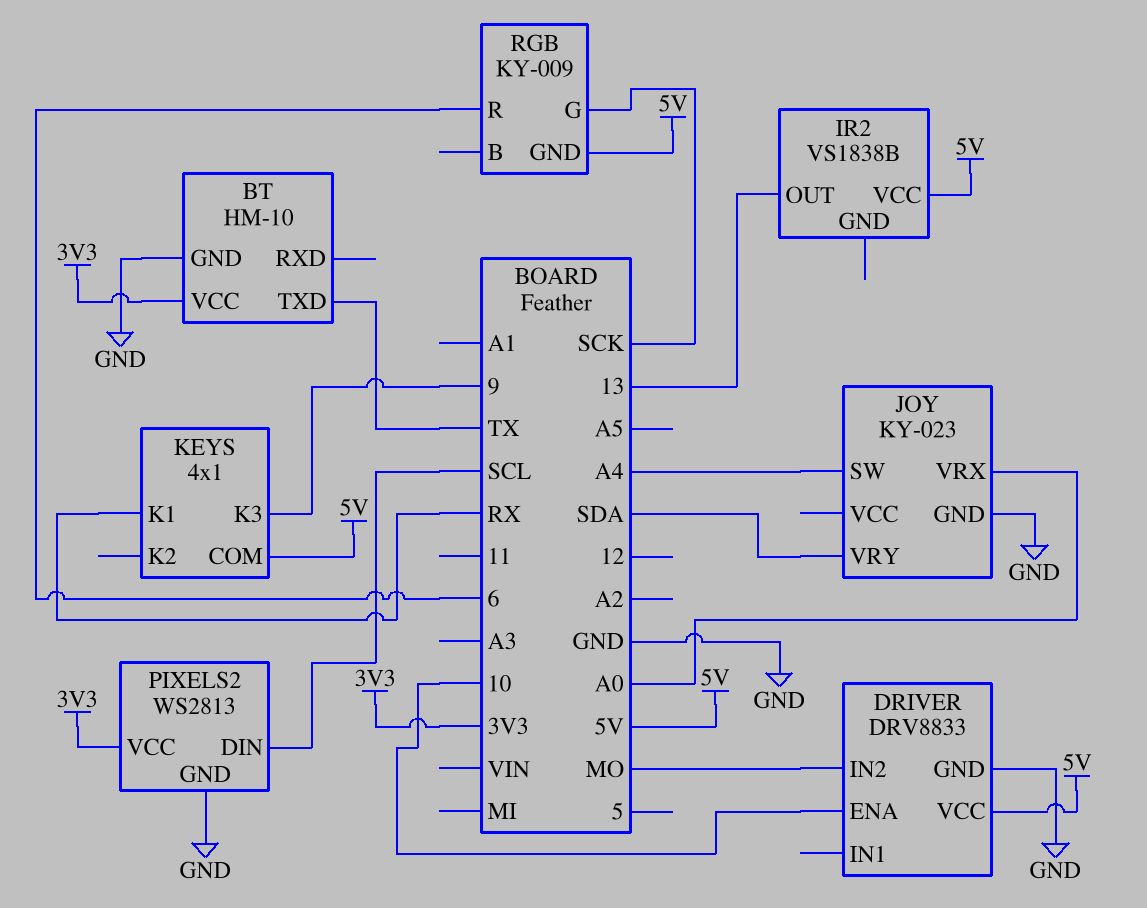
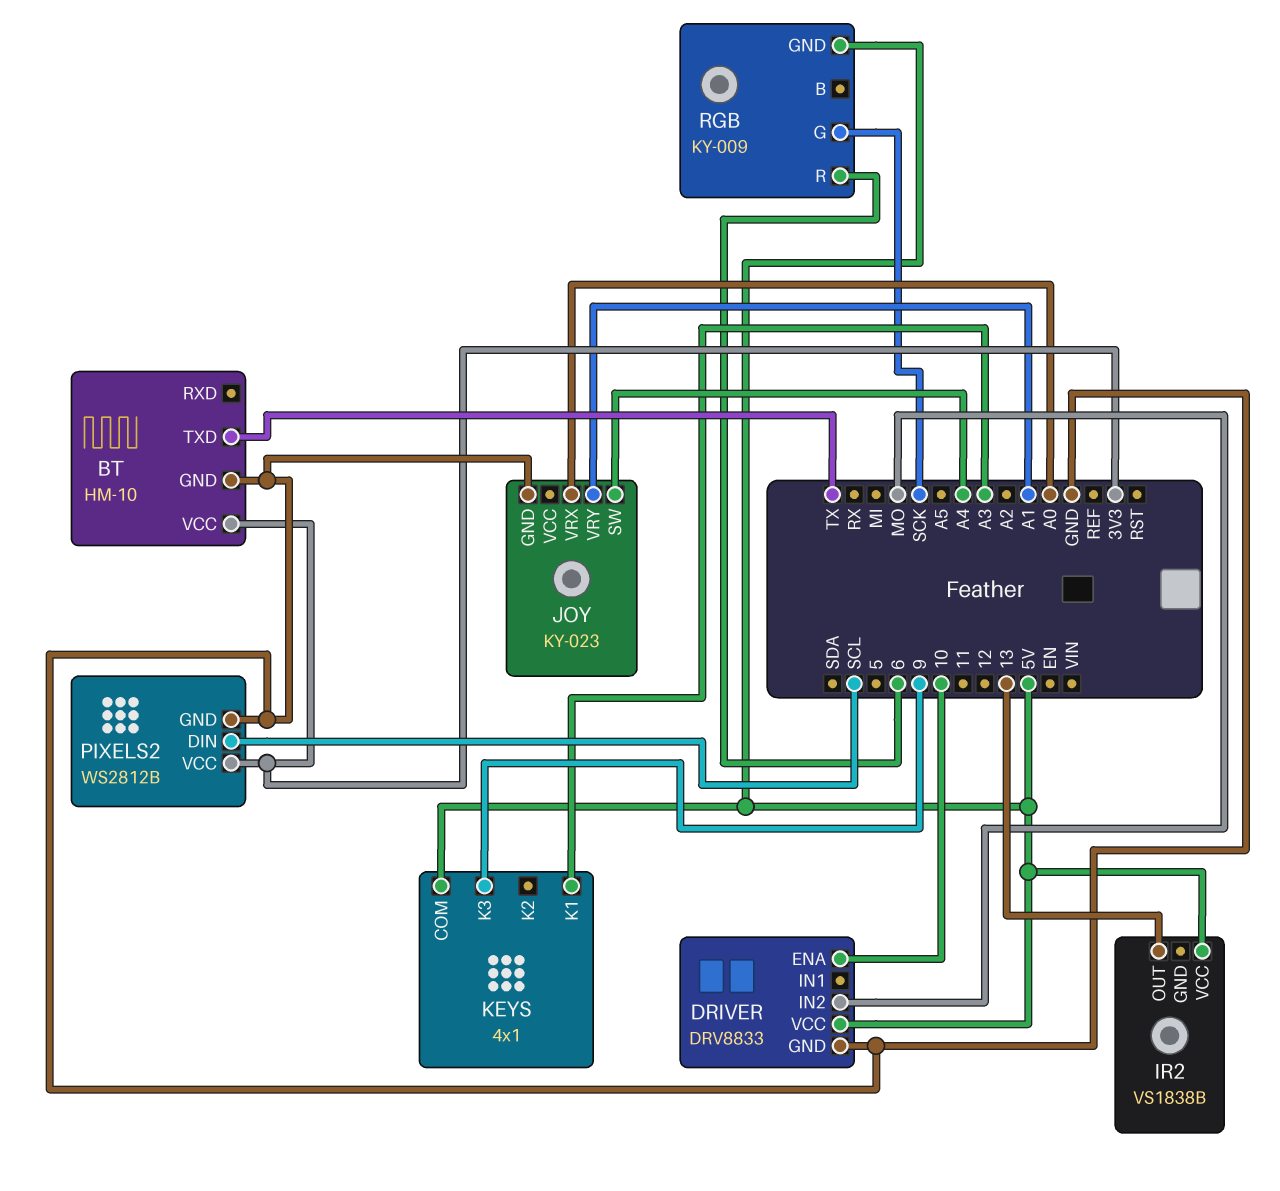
JOY pin VRY: SDA -> A1
KEYS pin K1: RX -> A3
PIXELS2: WS2813 -> WS2812B

